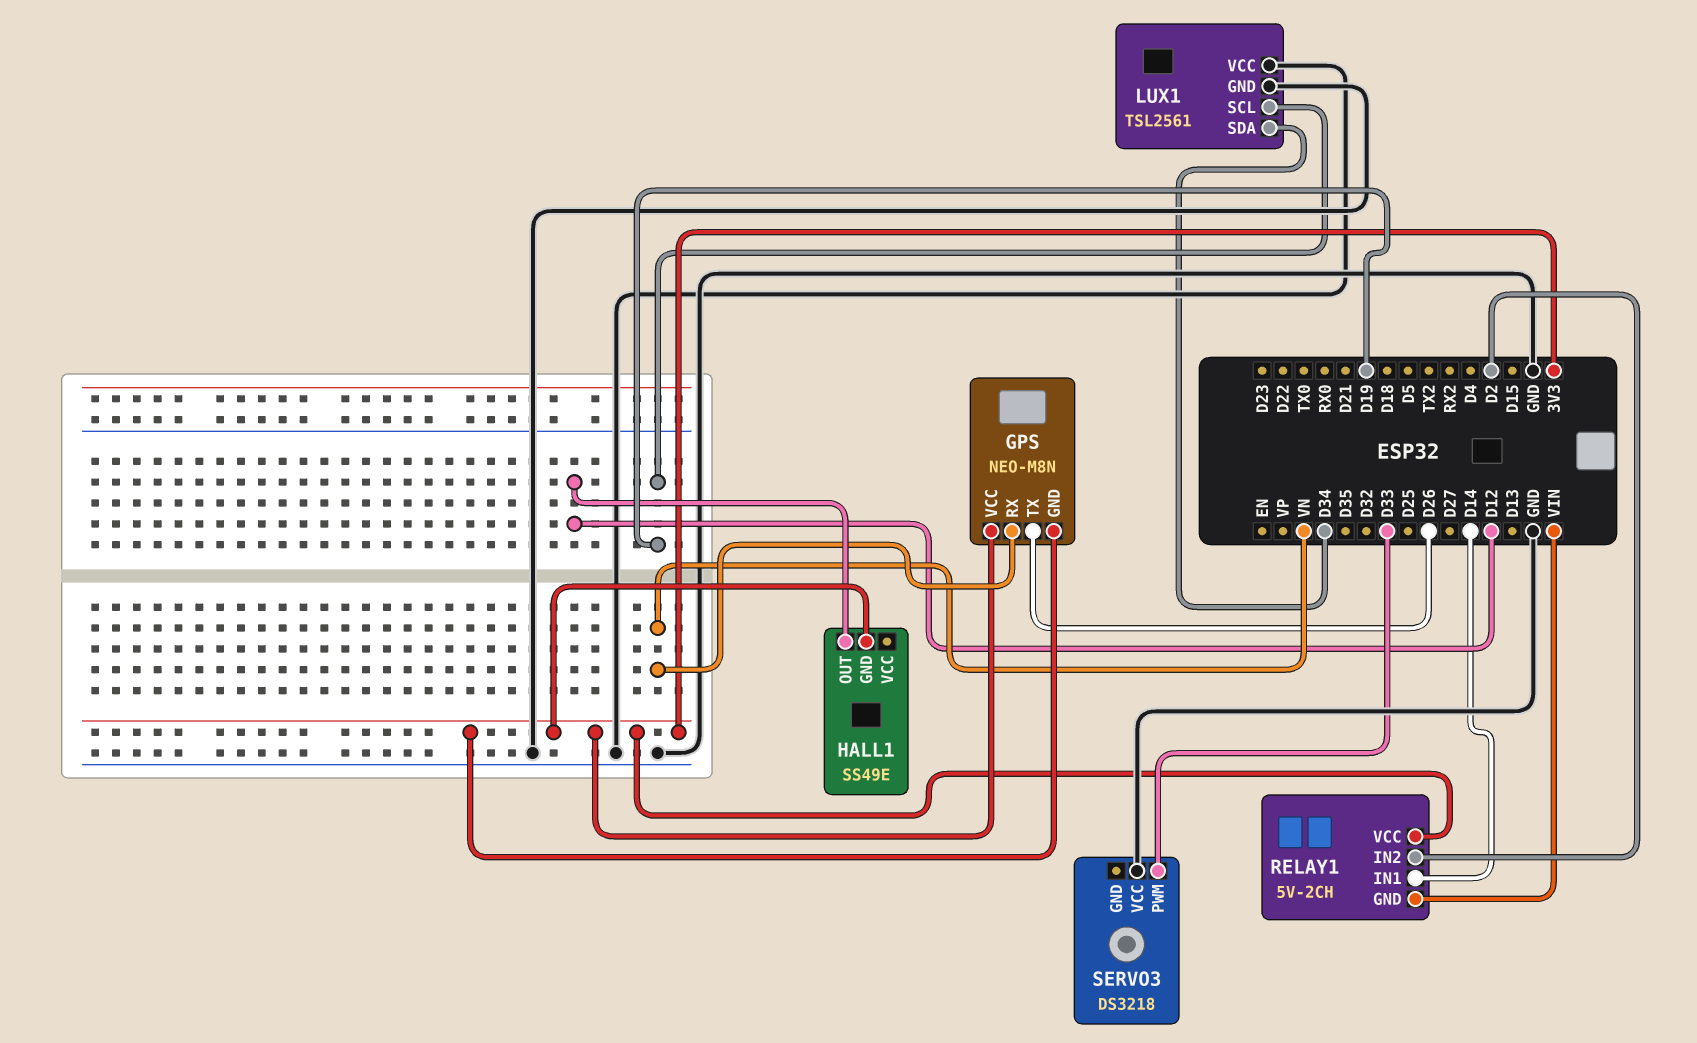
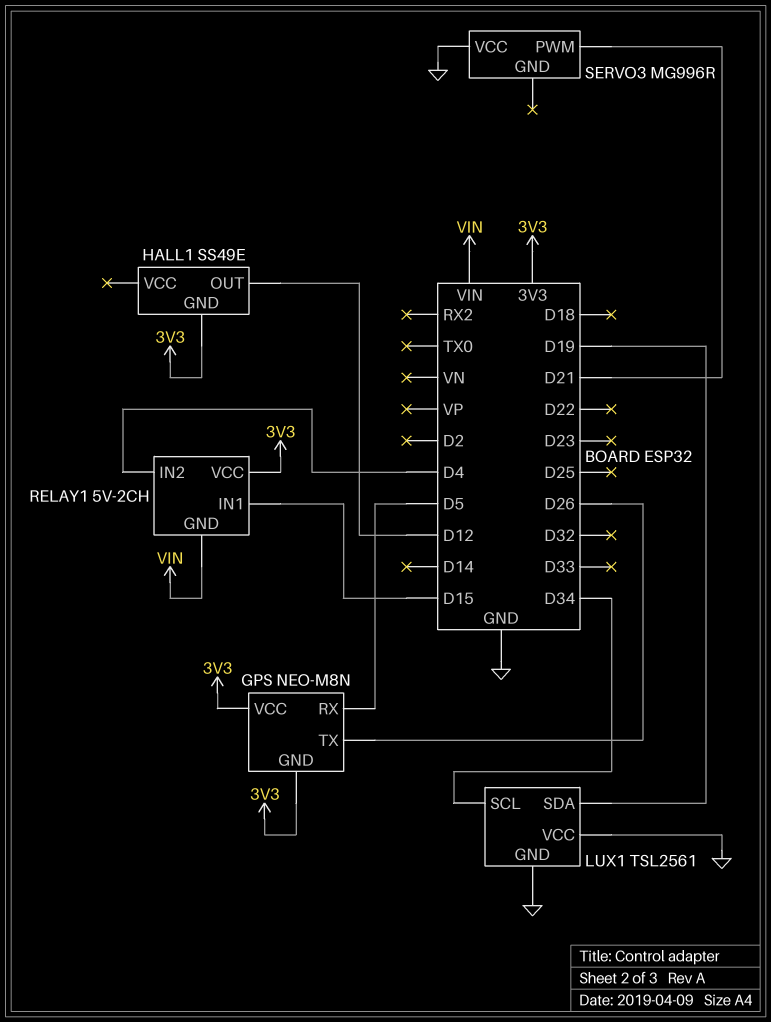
GPS pin RX: VN -> D5
LUX1 pin SCL: D19 -> D34
LUX1 pin SDA: D34 -> D19
RELAY1 pin IN1: D14 -> D15
RELAY1 pin IN2: D2 -> D4
SERVO3: DS3218 -> MG996R
SERVO3 pin PWM: D33 -> D21

